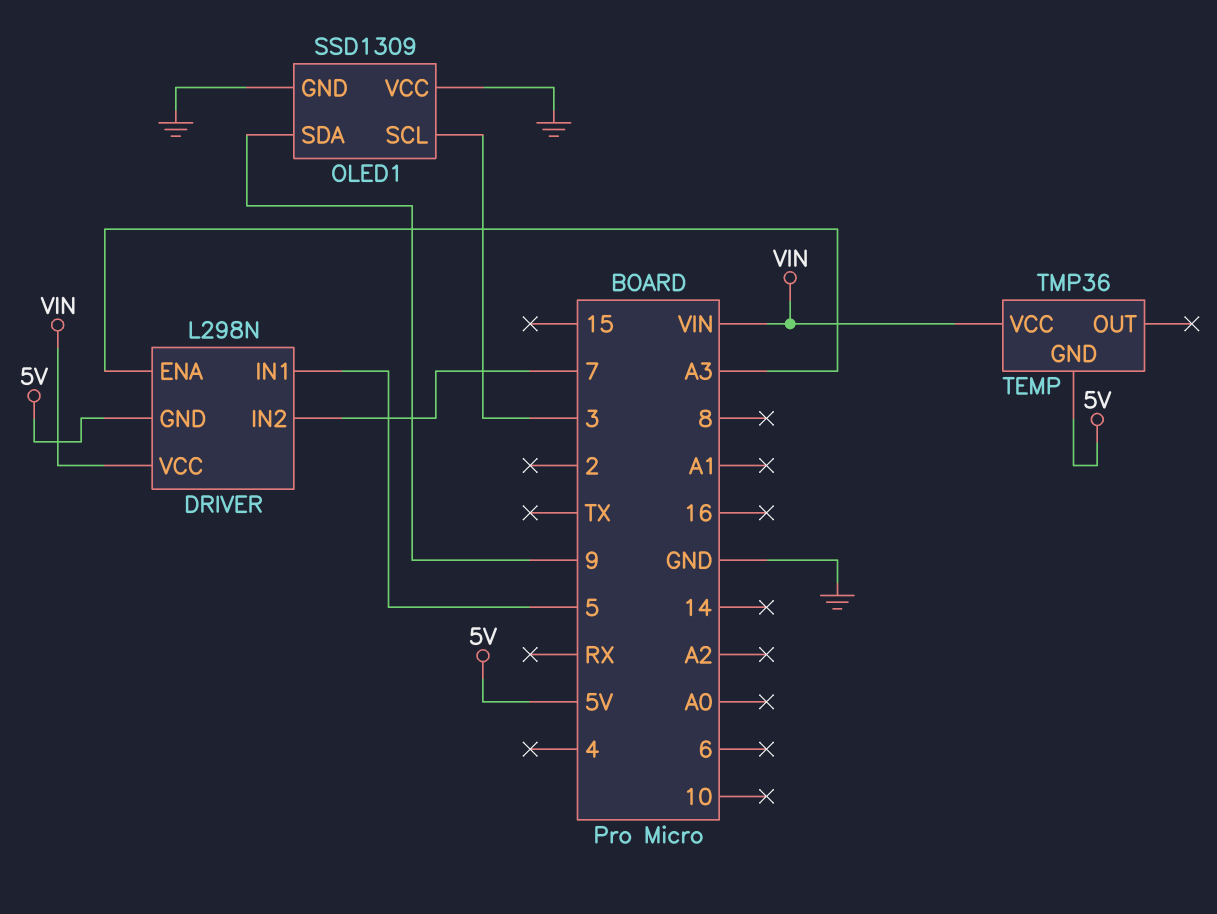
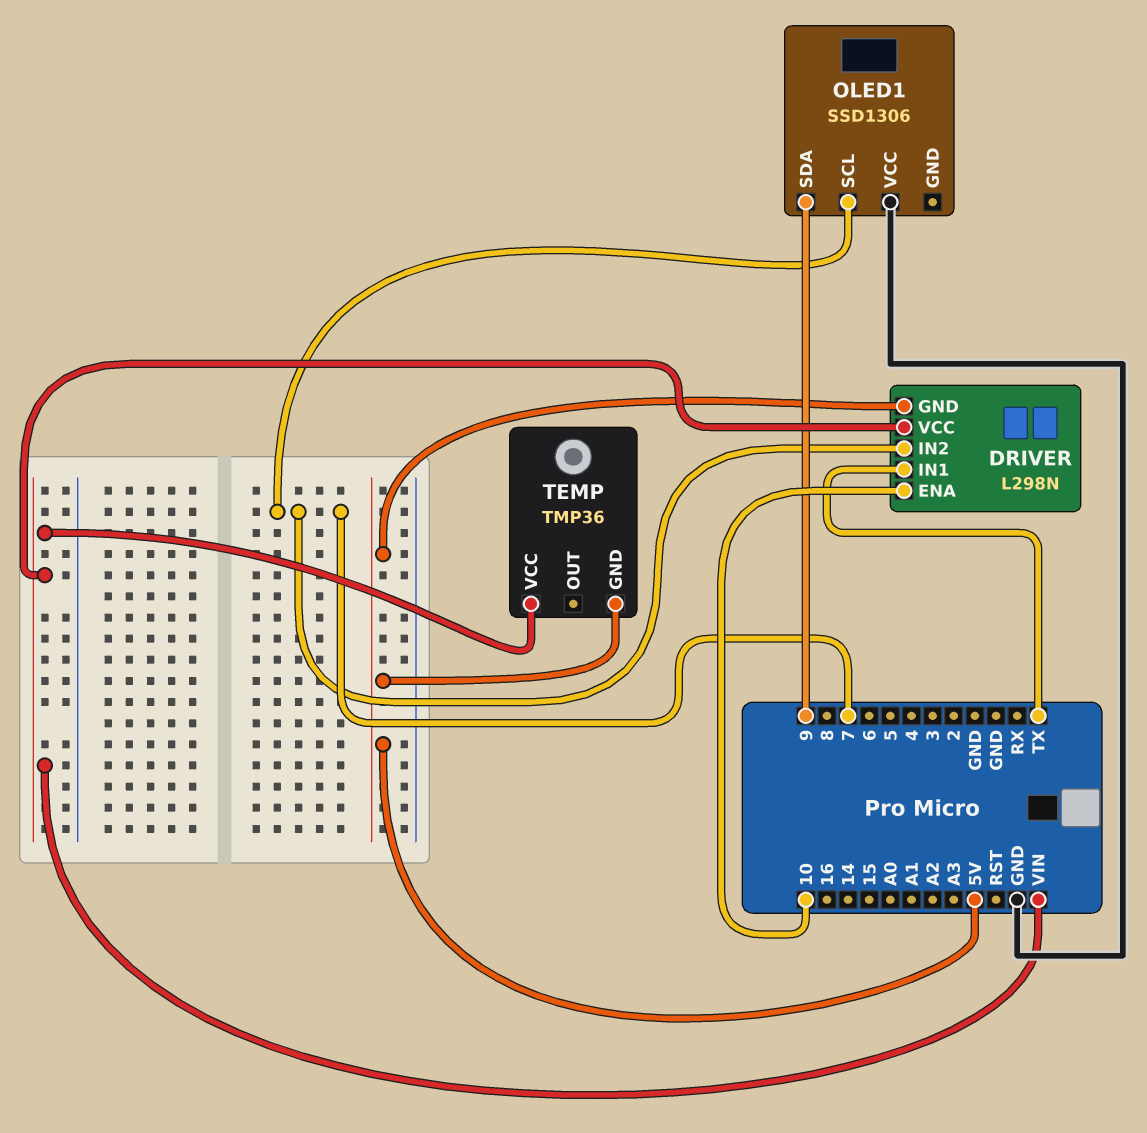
DRIVER pin ENA: A3 -> 10
DRIVER pin IN1: 5 -> TX
OLED1: SSD1309 -> SSD1306
OLED1 pin GND: GND -> none
OLED1 pin SCL: 3 -> 7

